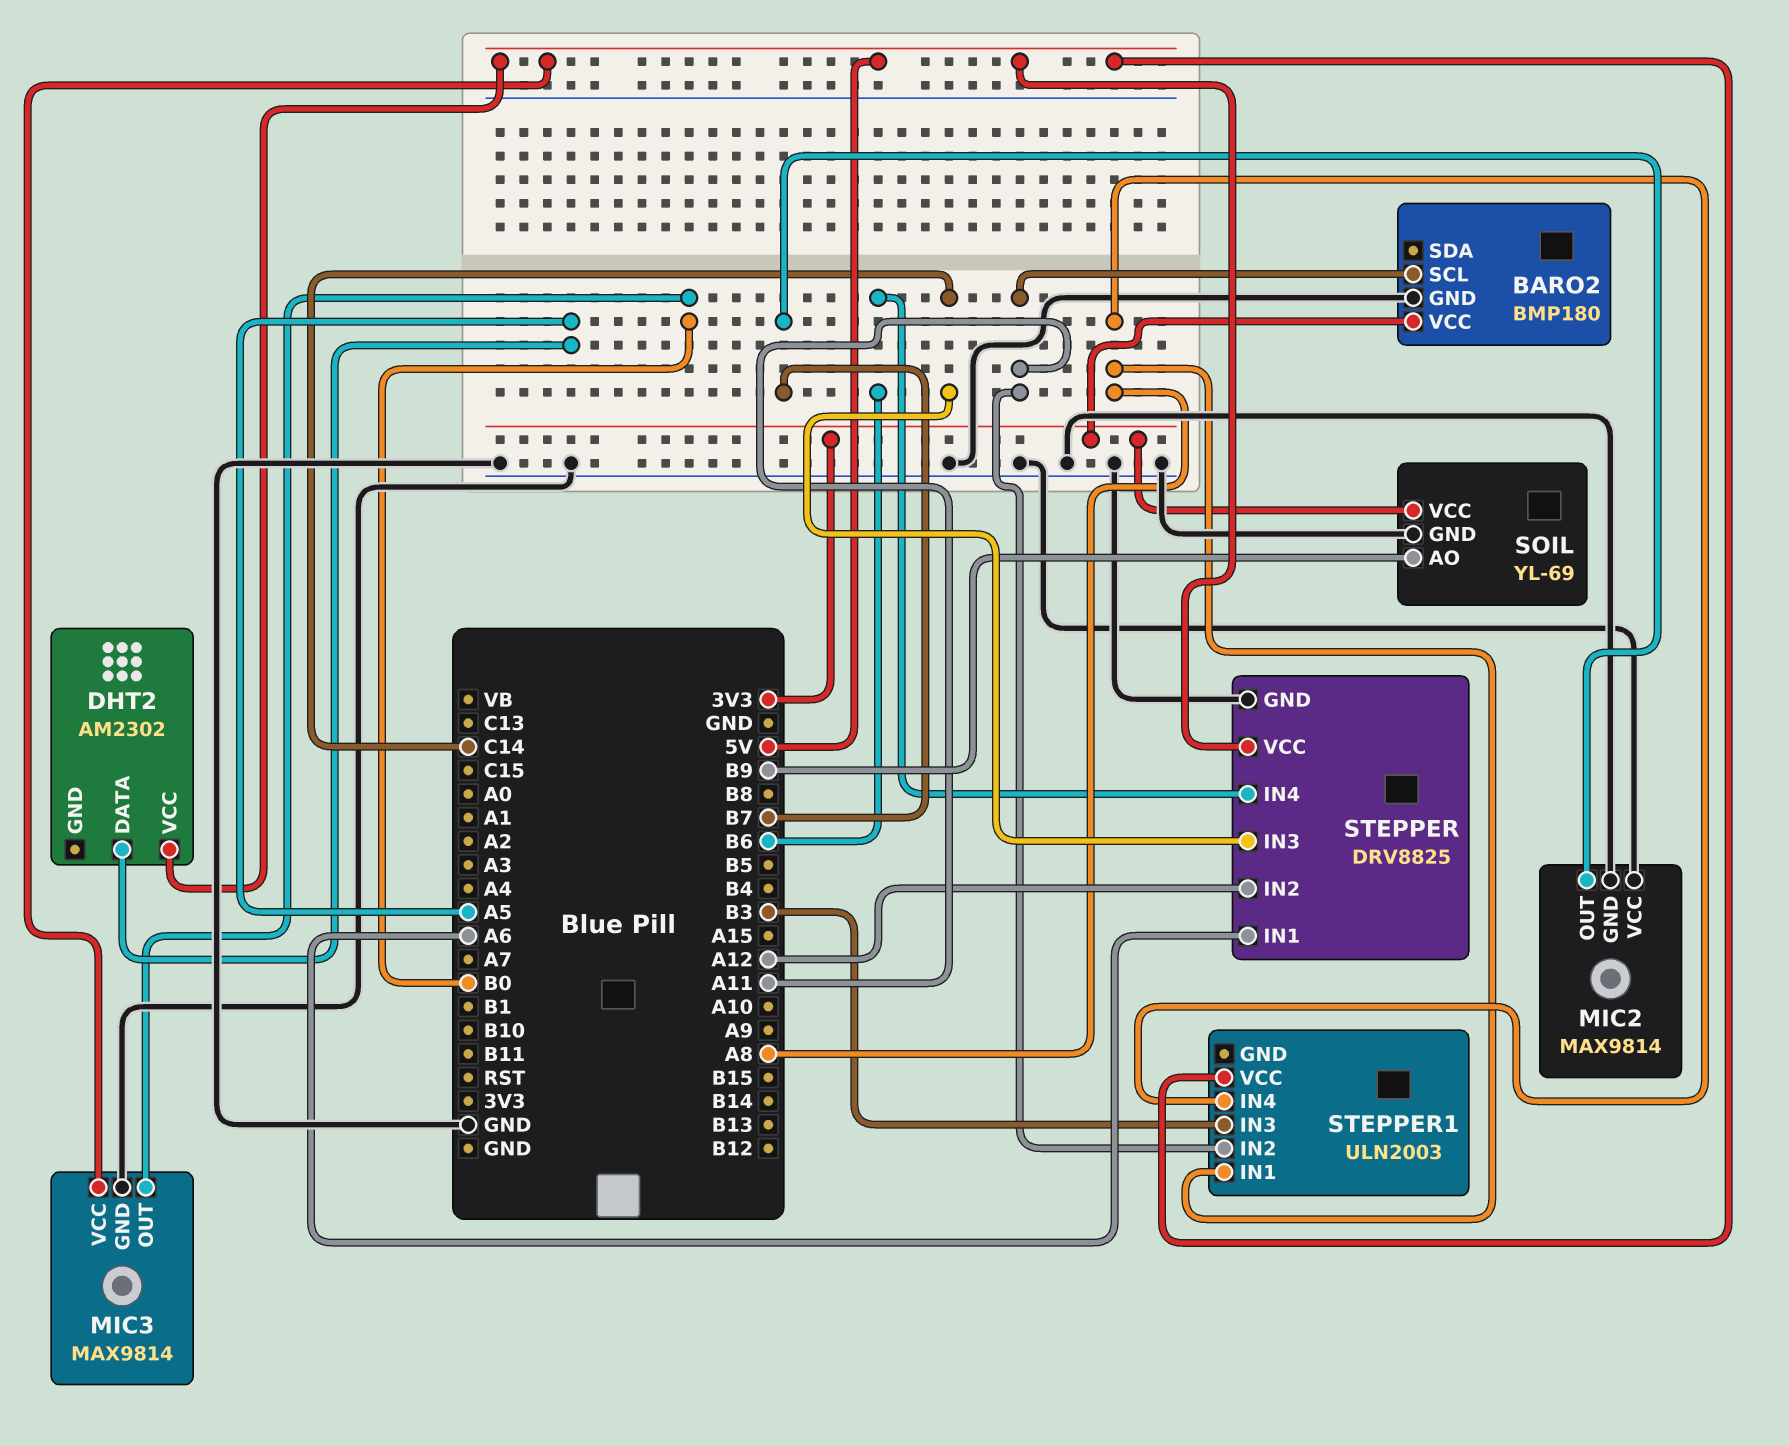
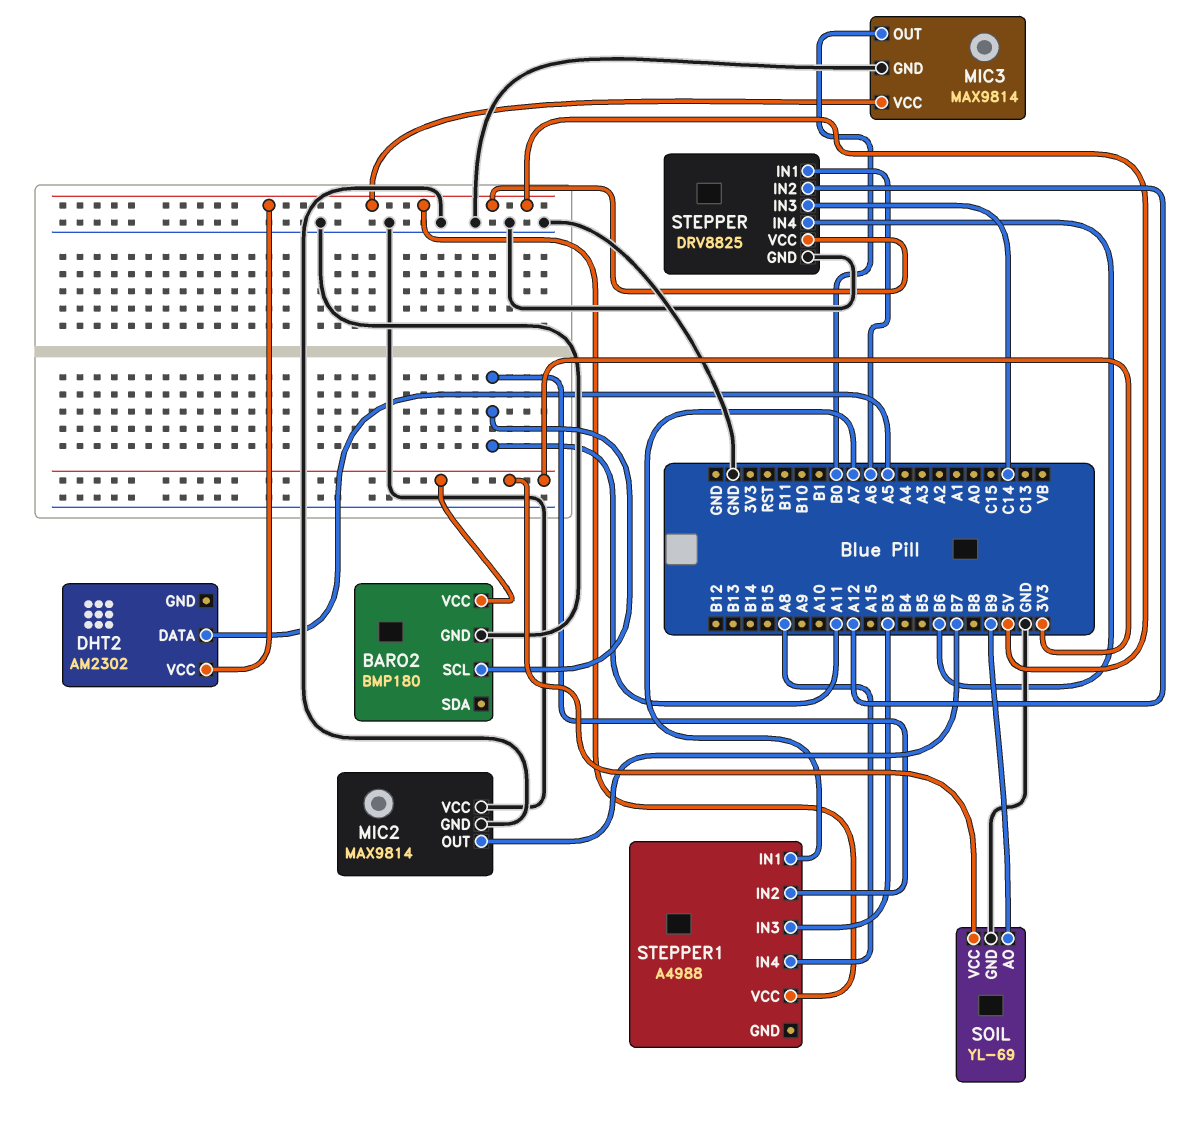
STEPPER1: ULN2003 -> A4988
STEPPER1 pin IN1: A8 -> A7

